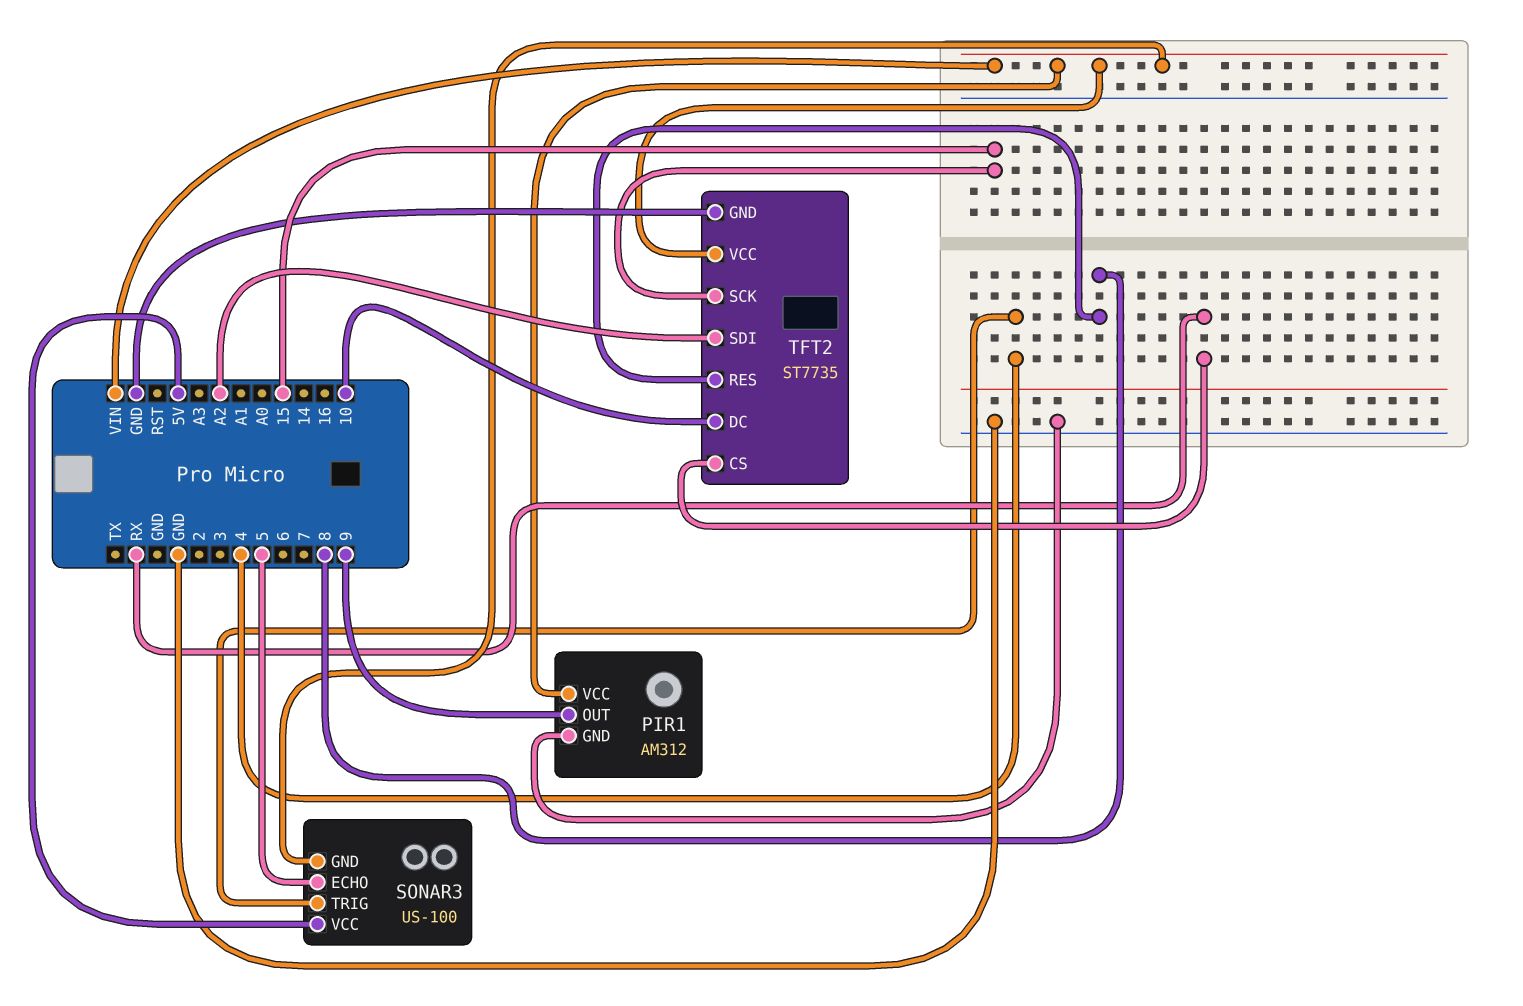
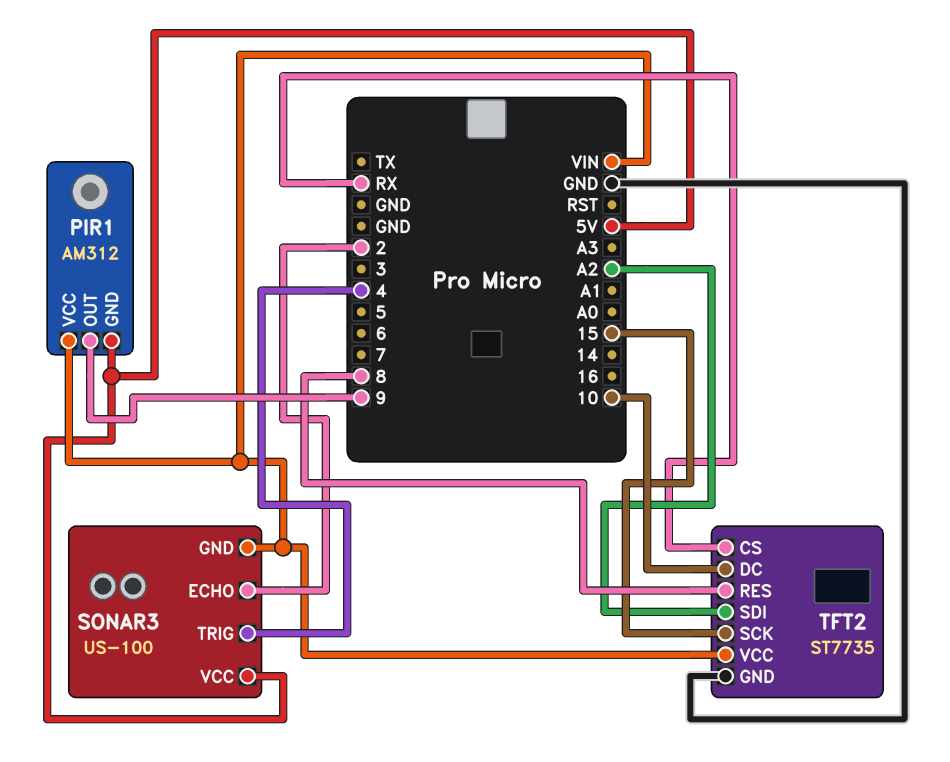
PIR1 pin GND: GND -> 5V
SONAR3 pin ECHO: 5 -> 2

